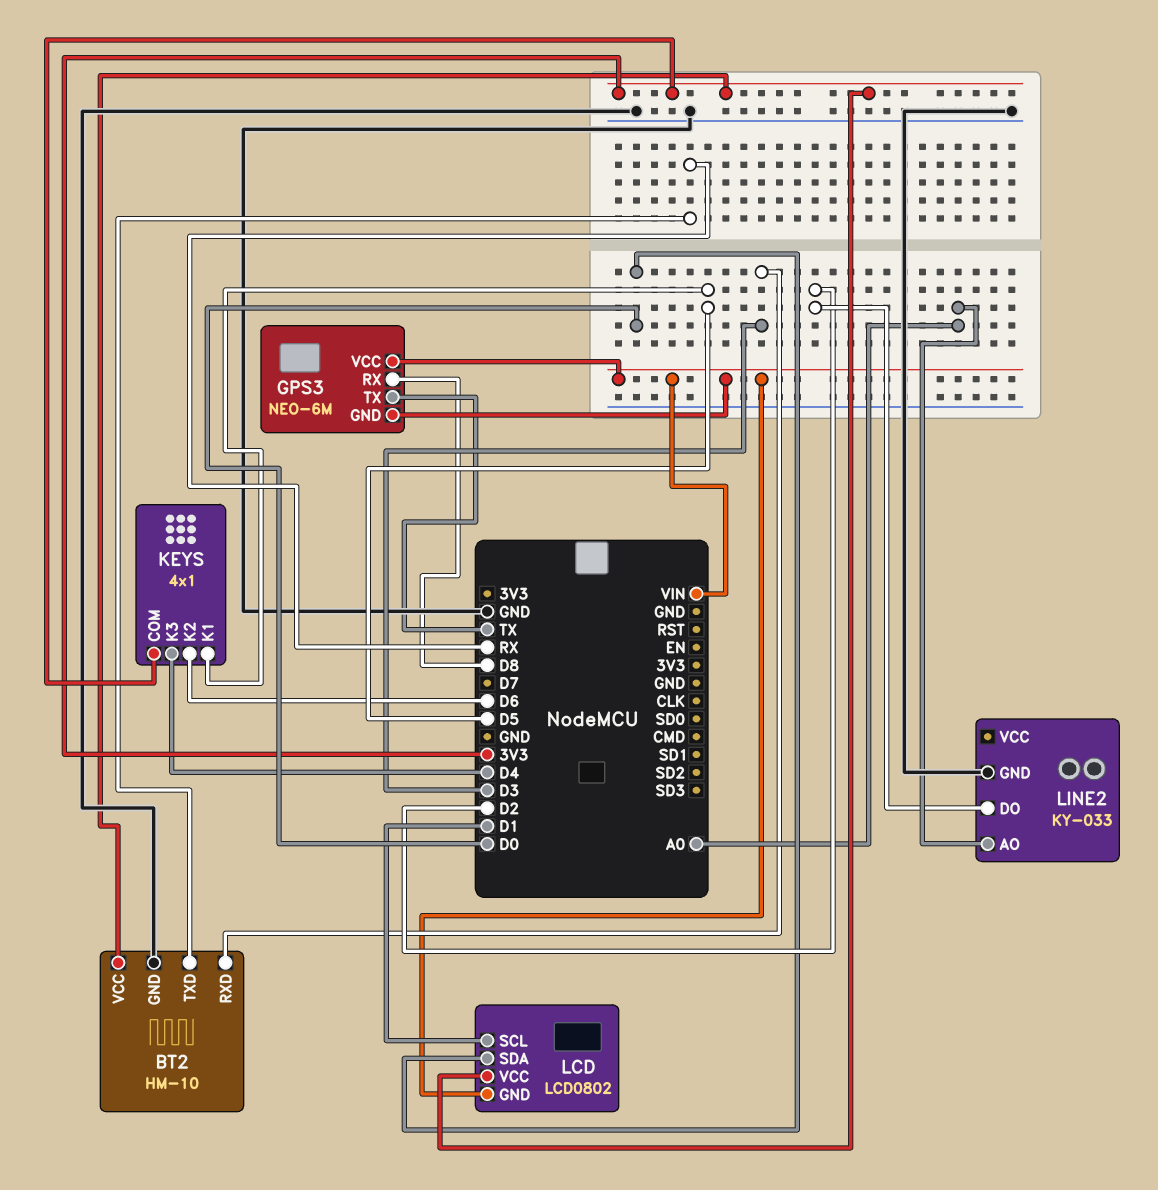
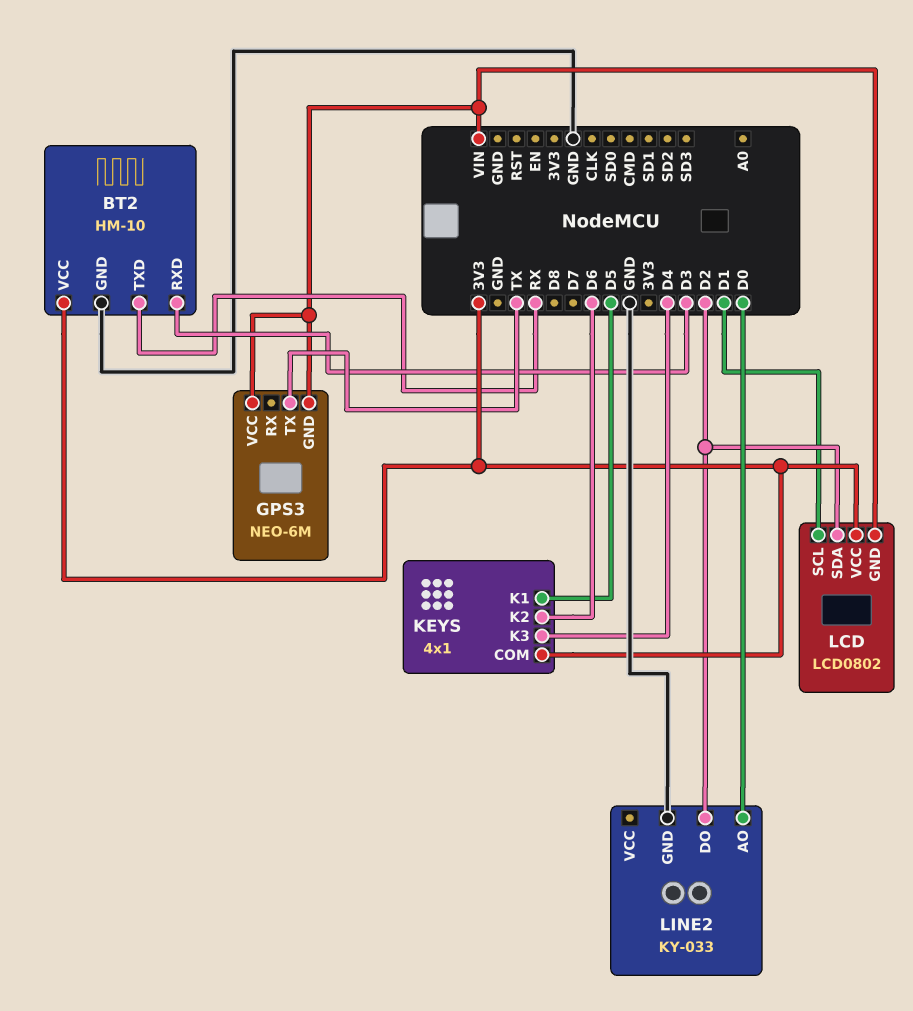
GPS3 pin RX: D8 -> none
LCD pin SDA: D0 -> D2
LINE2 pin AO: A0 -> D0

